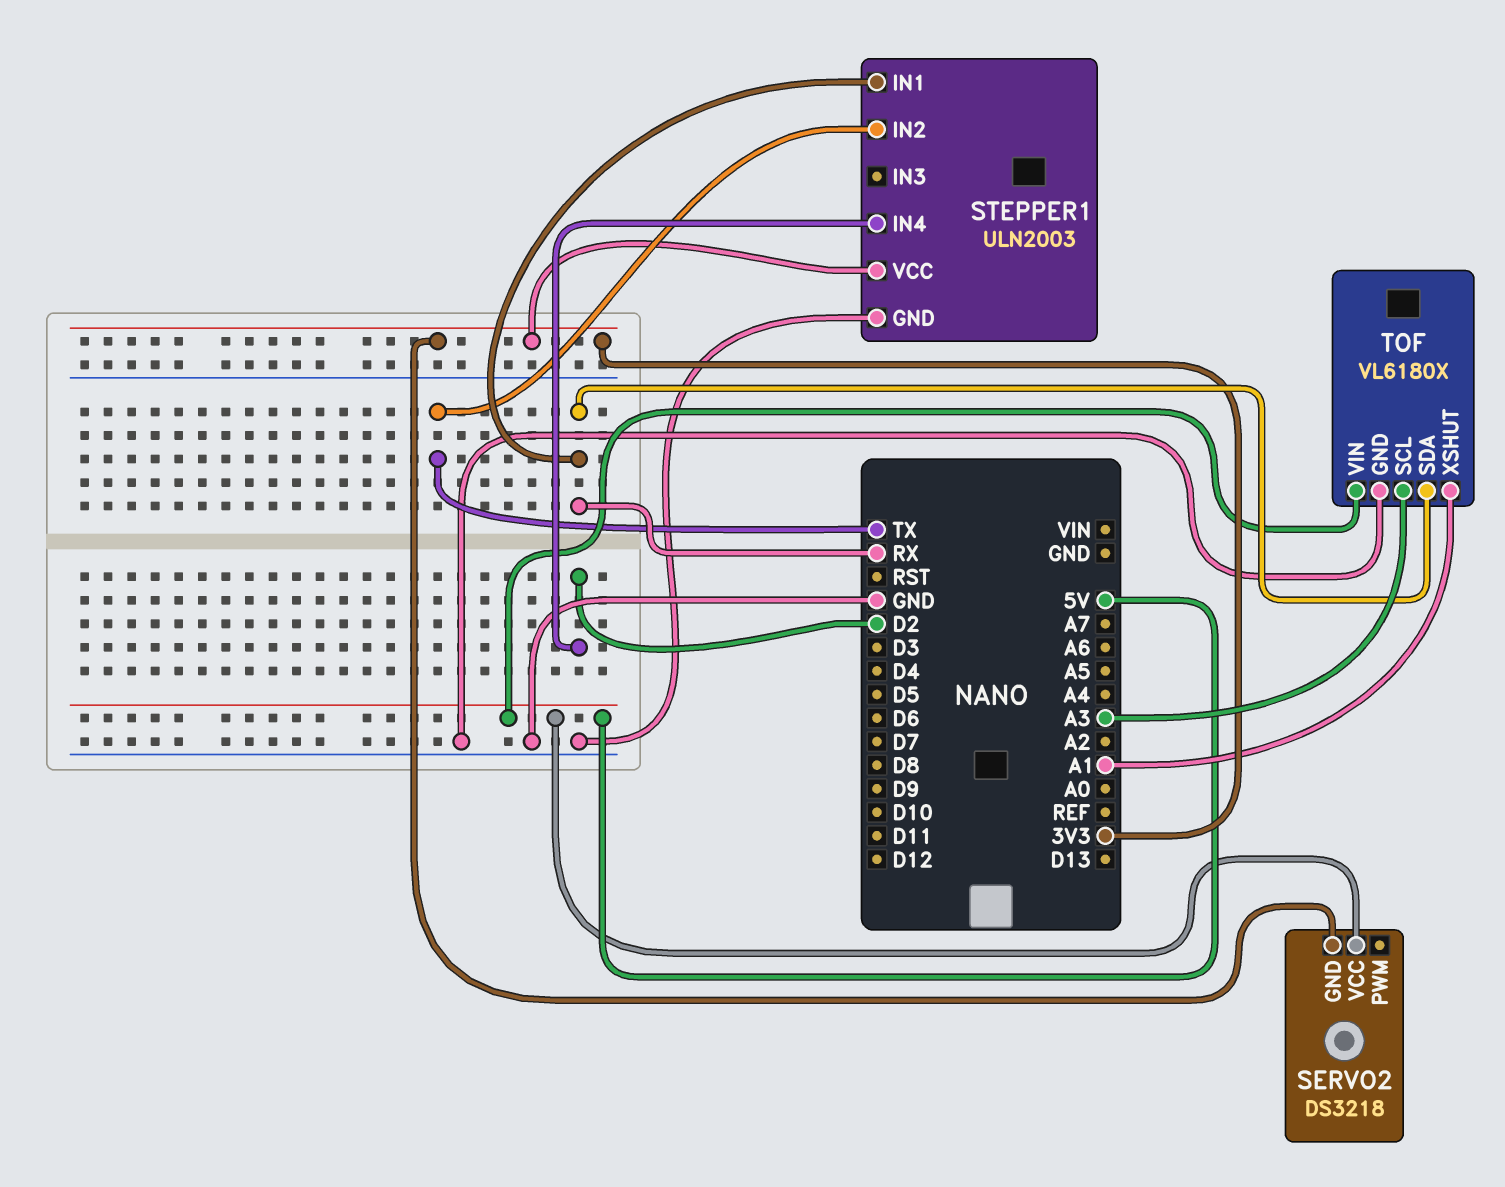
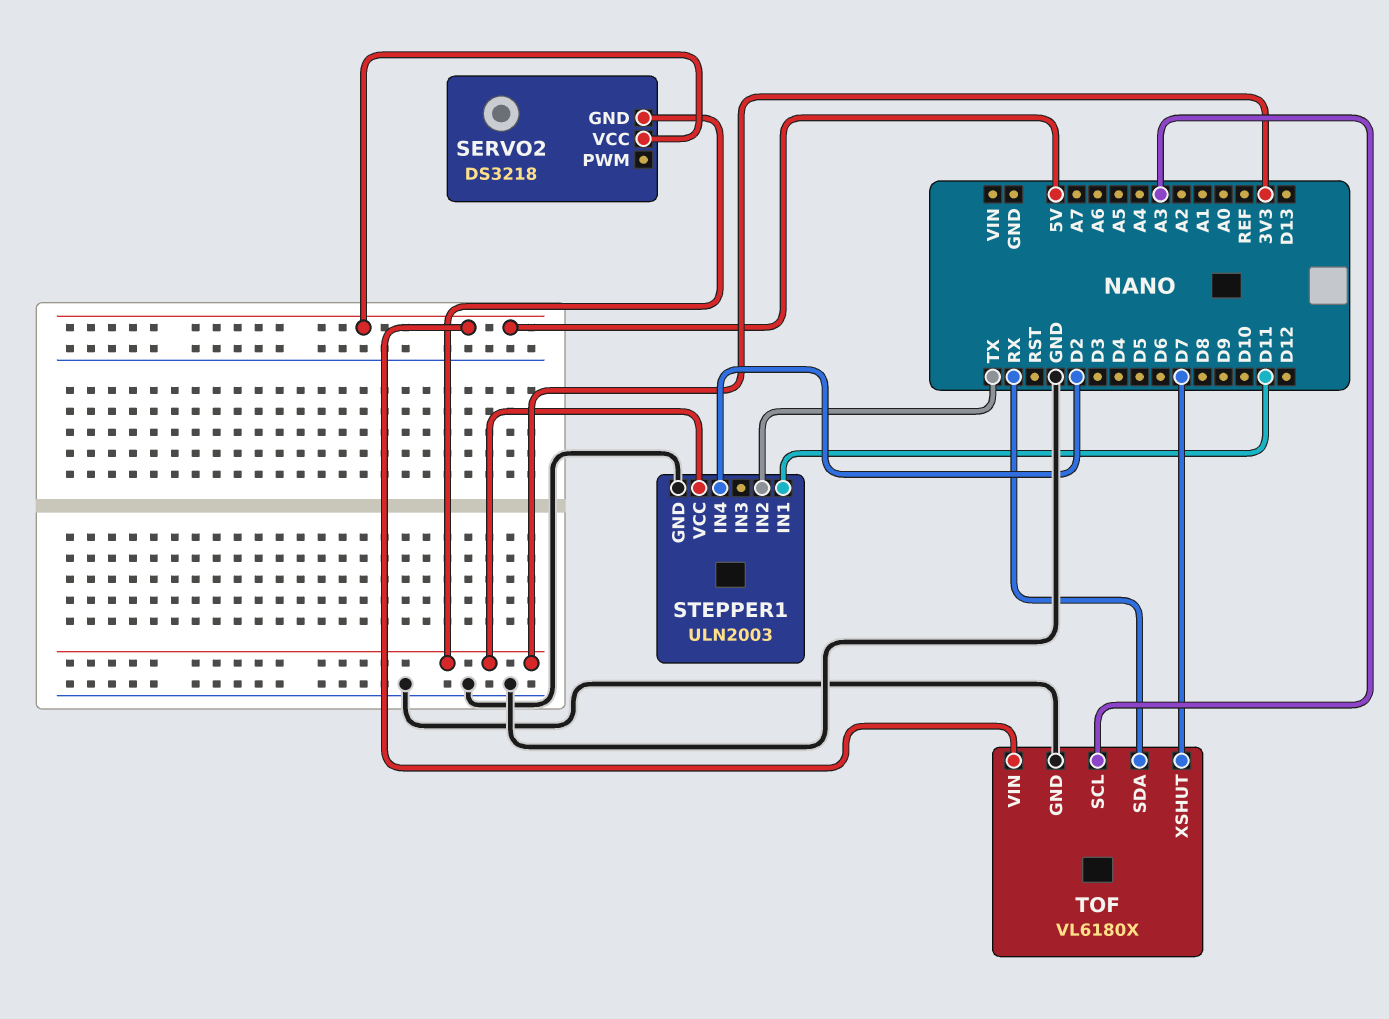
STEPPER1 pin IN1: RX -> D11
TOF pin XSHUT: A1 -> D7

